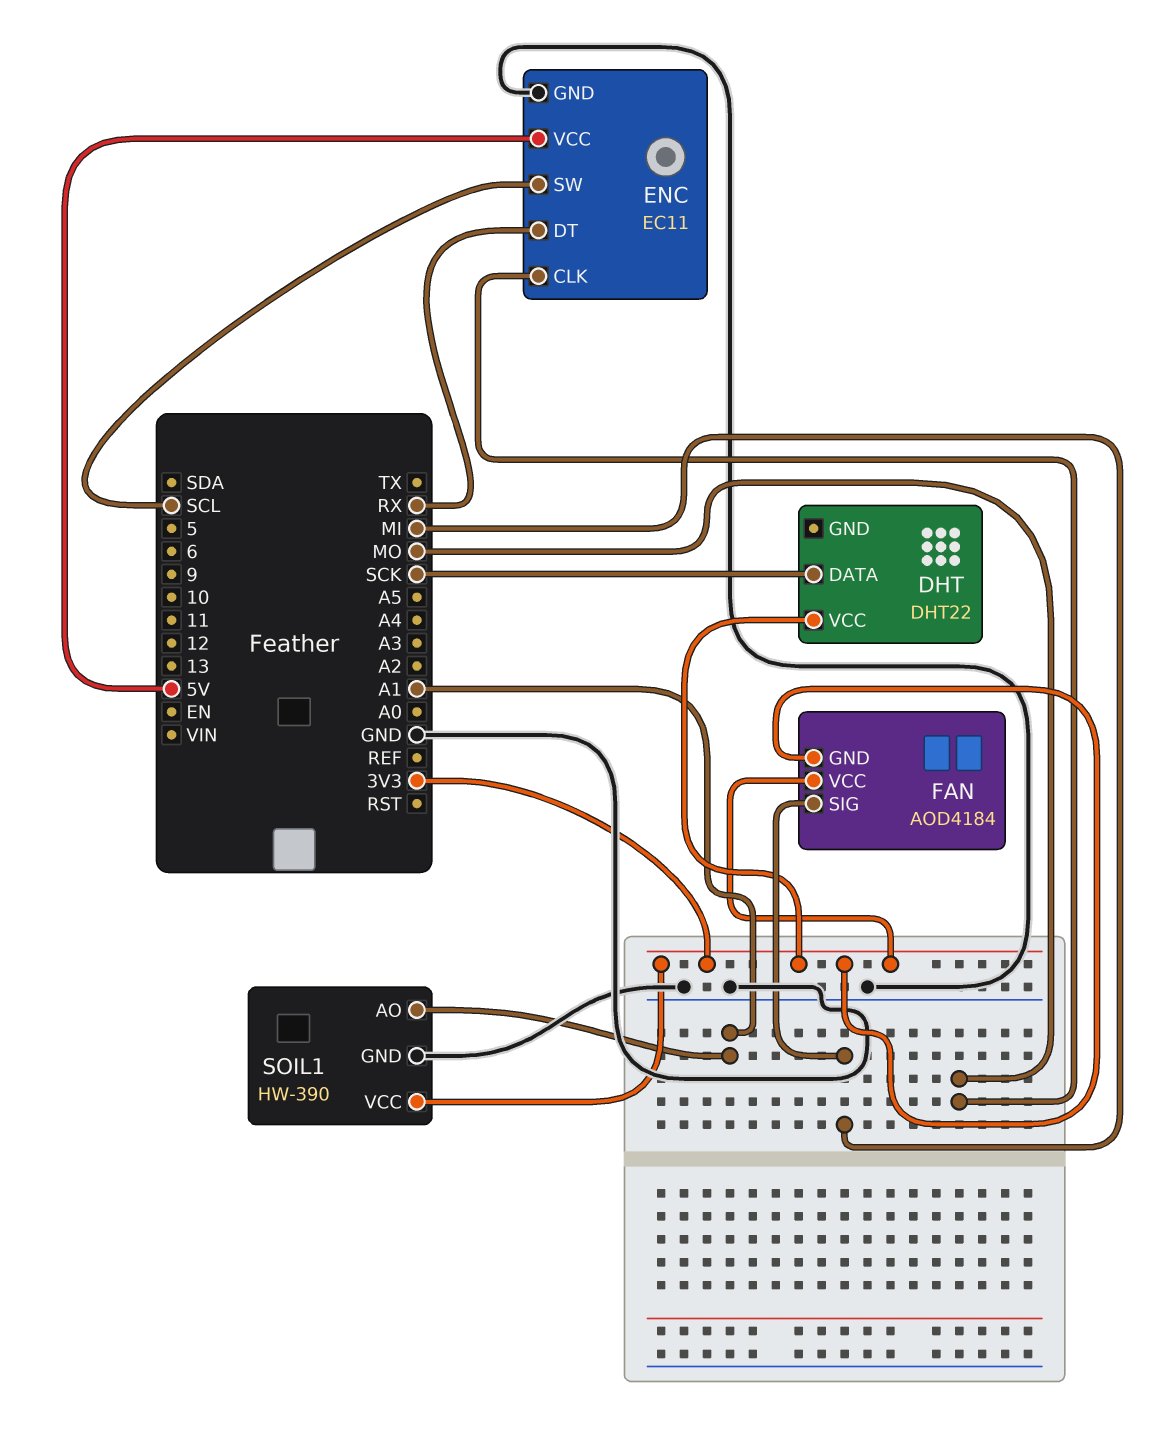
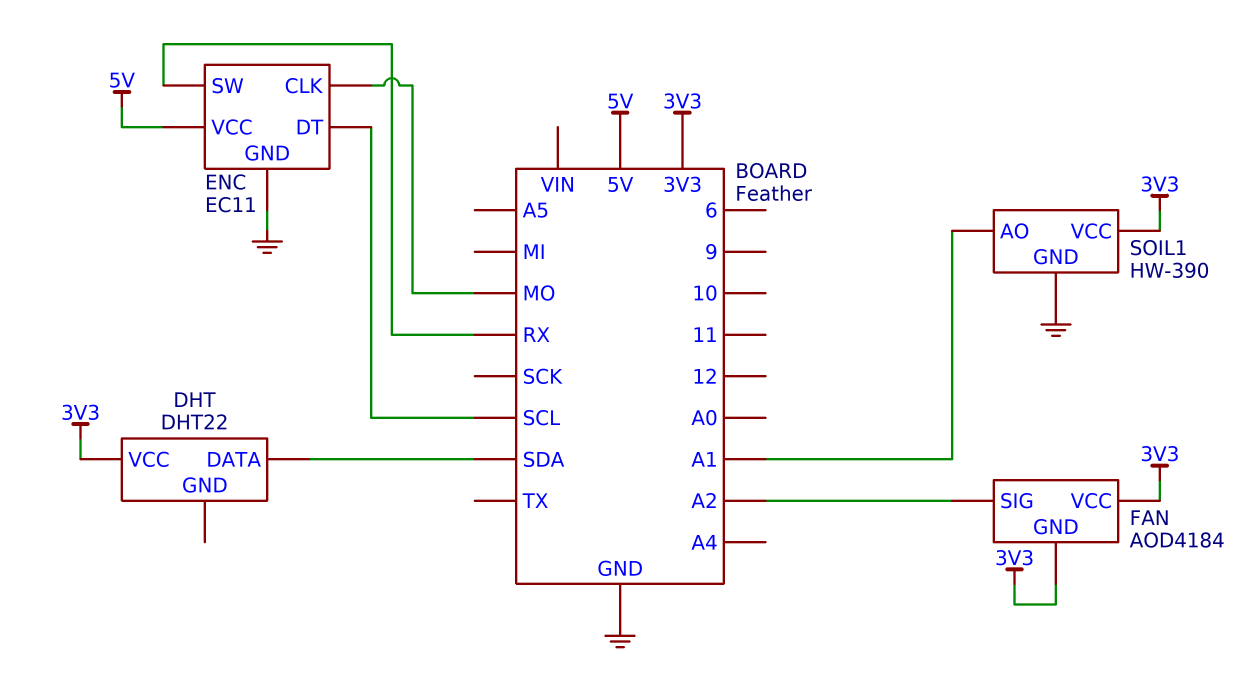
DHT pin DATA: SCK -> SDA
ENC pin DT: RX -> SCL
ENC pin SW: SCL -> RX
FAN pin SIG: MI -> A2

